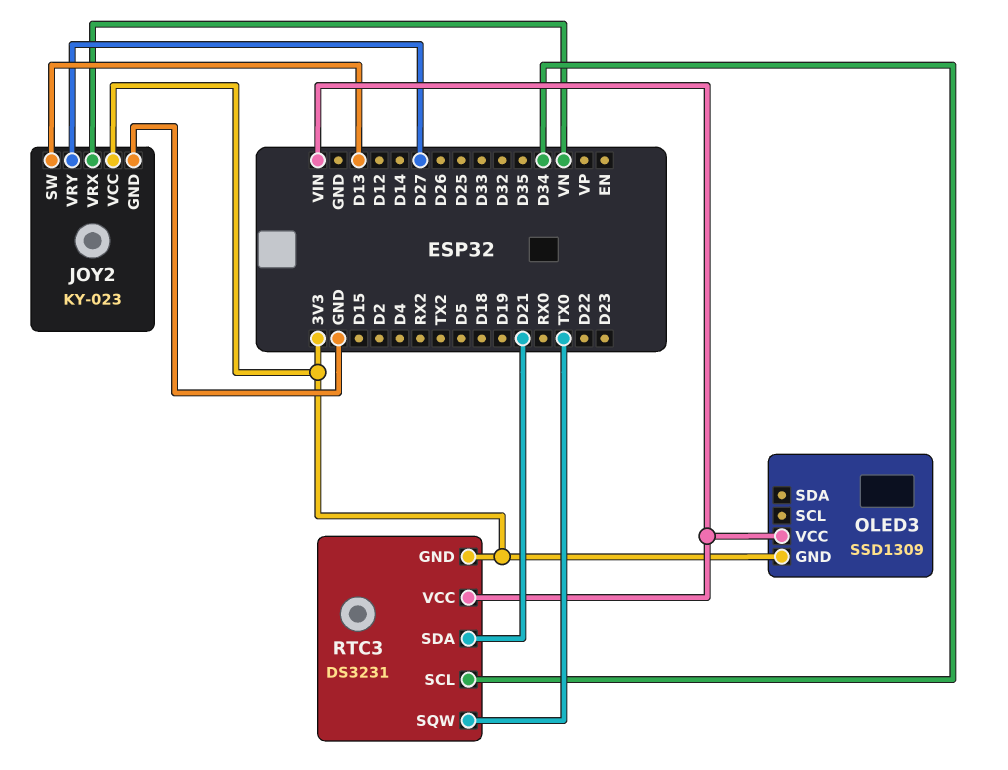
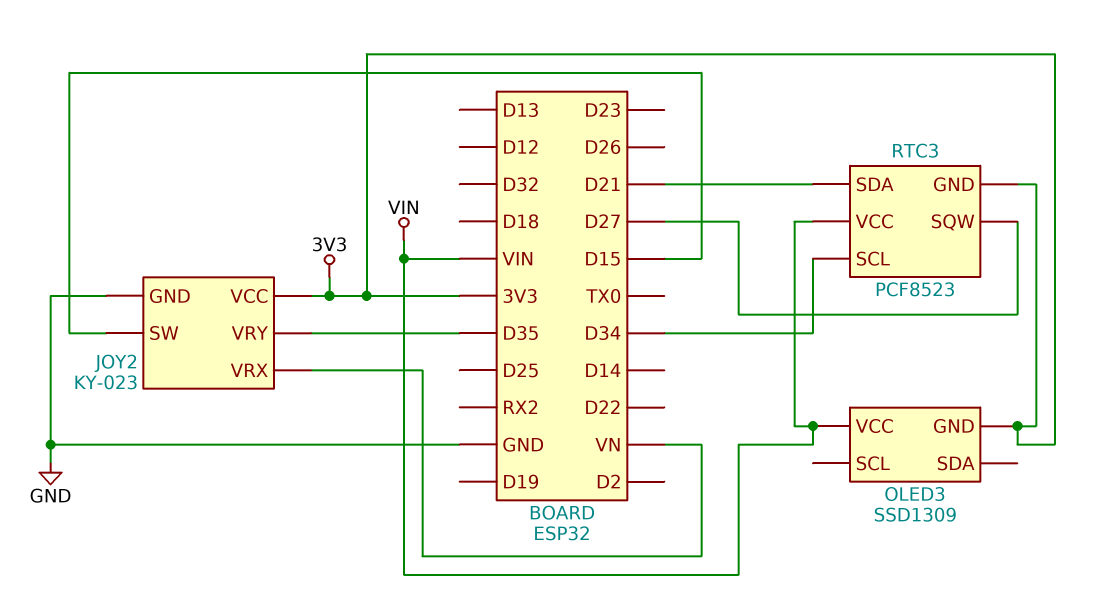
JOY2 pin SW: D13 -> D15
JOY2 pin VRY: D27 -> D35
RTC3: DS3231 -> PCF8523
RTC3 pin SQW: TX0 -> D27

